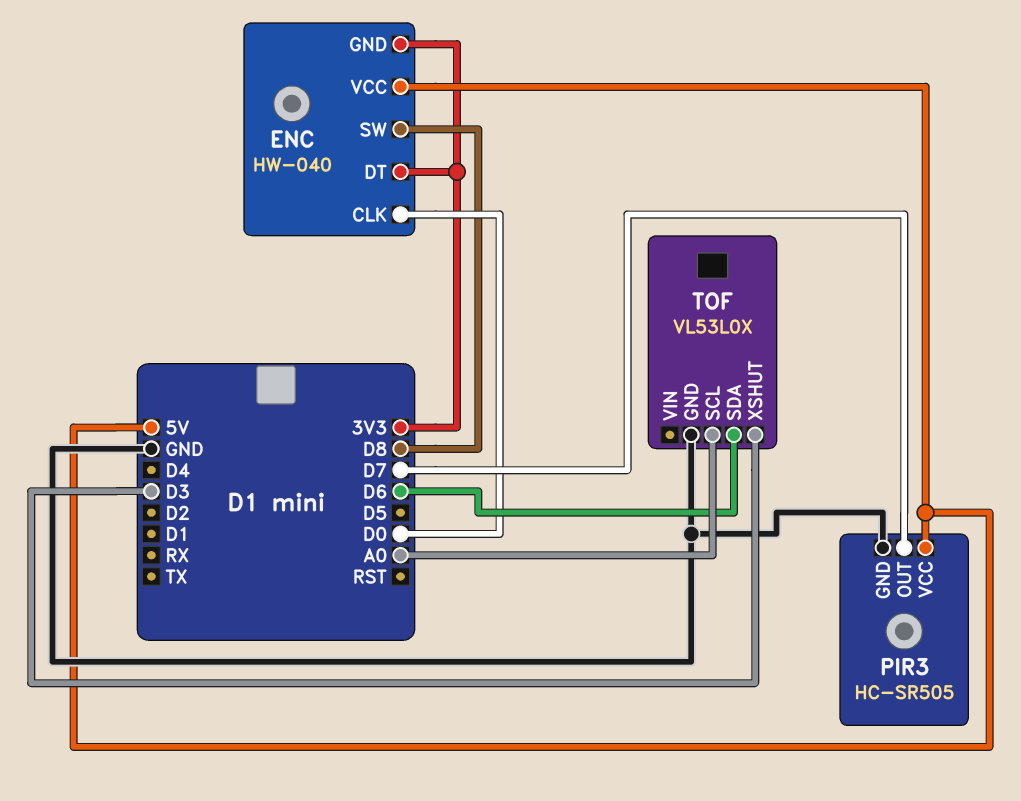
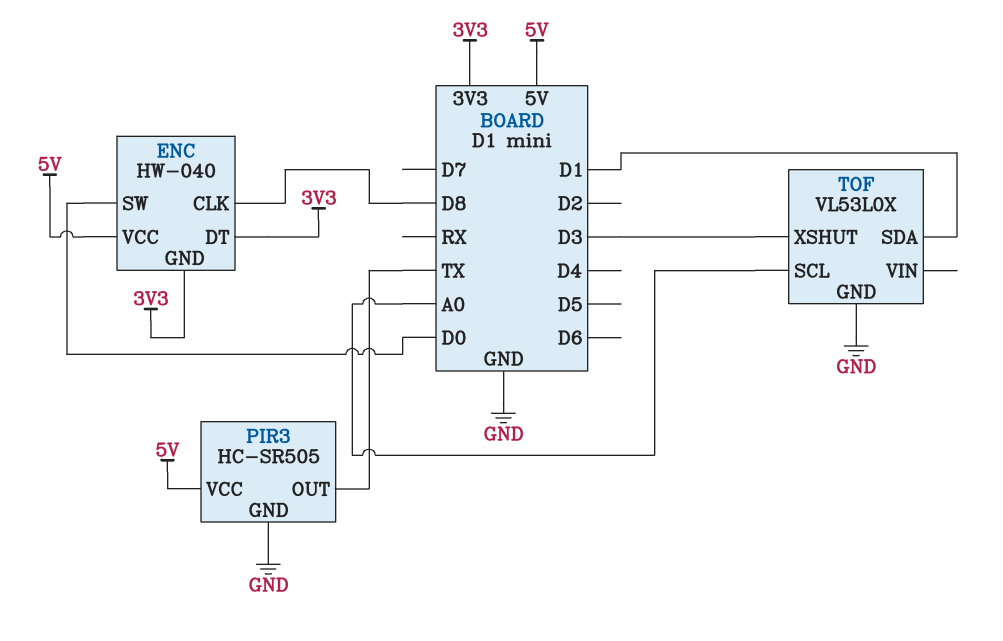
ENC pin CLK: D0 -> D8
ENC pin SW: D8 -> D0
PIR3 pin OUT: D7 -> TX
TOF pin SDA: D6 -> D1

